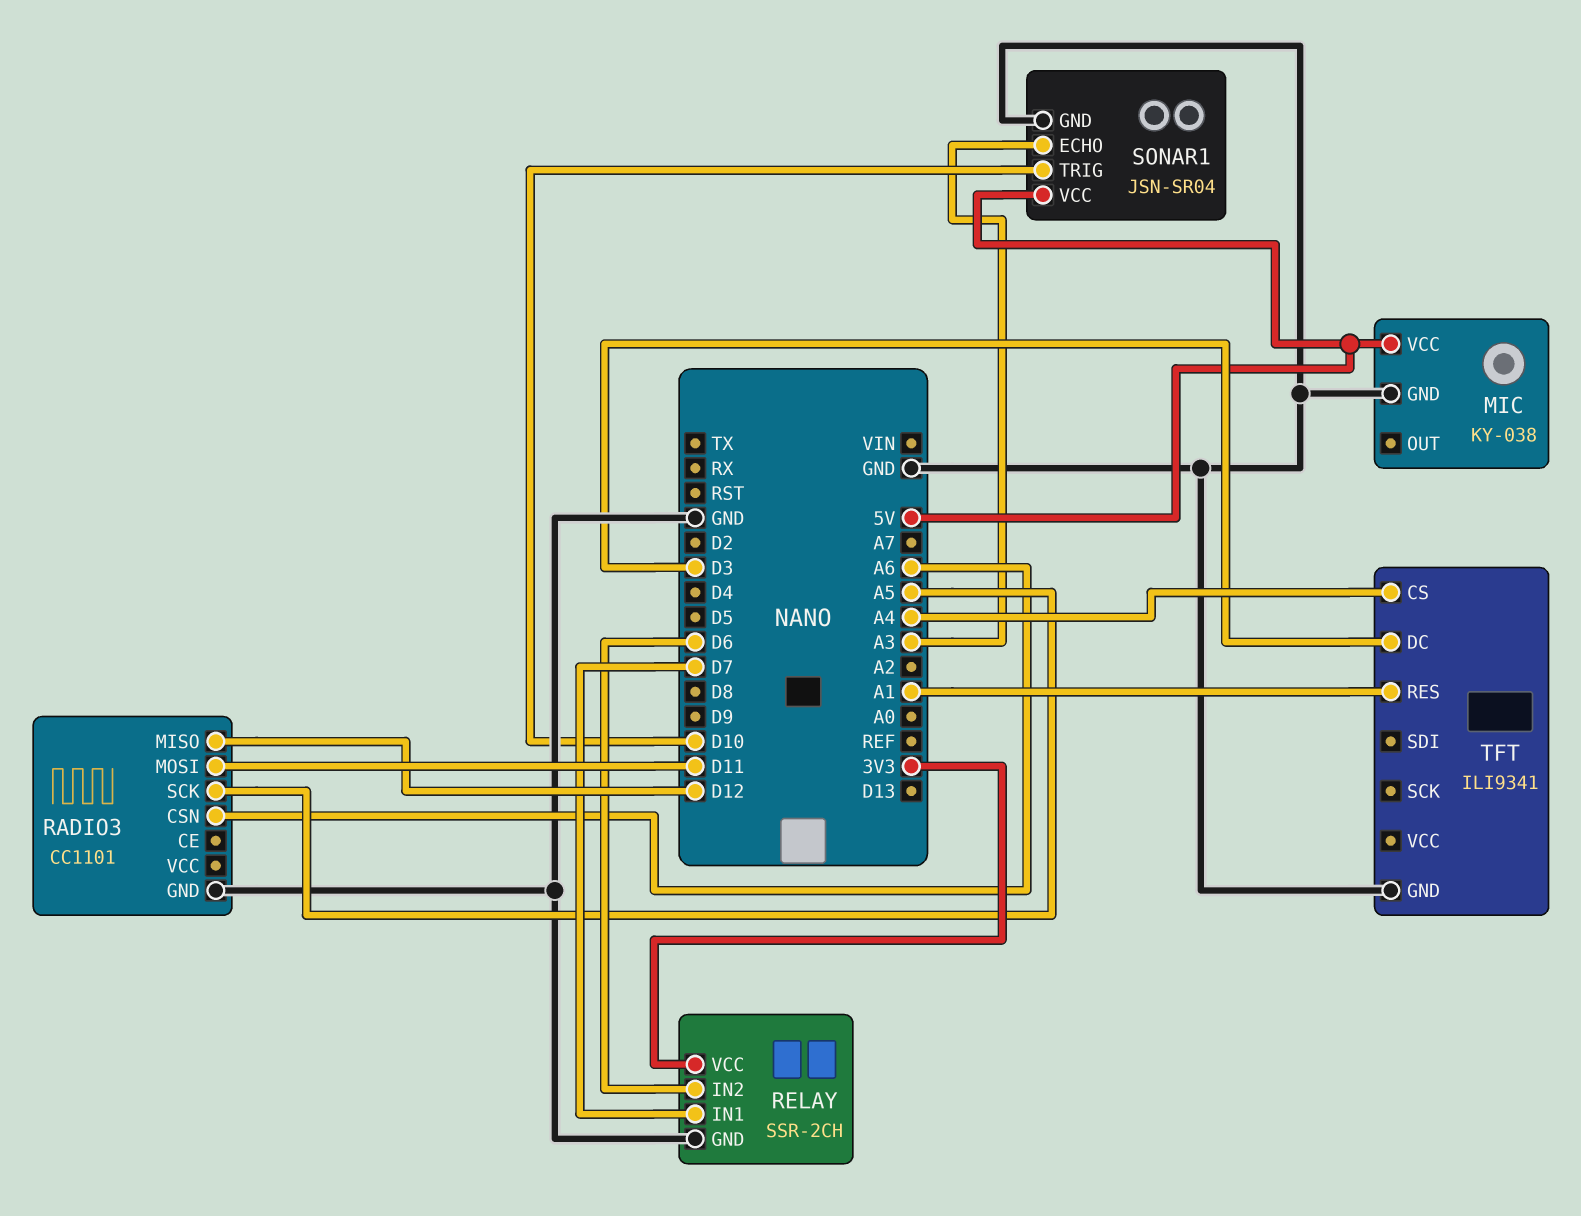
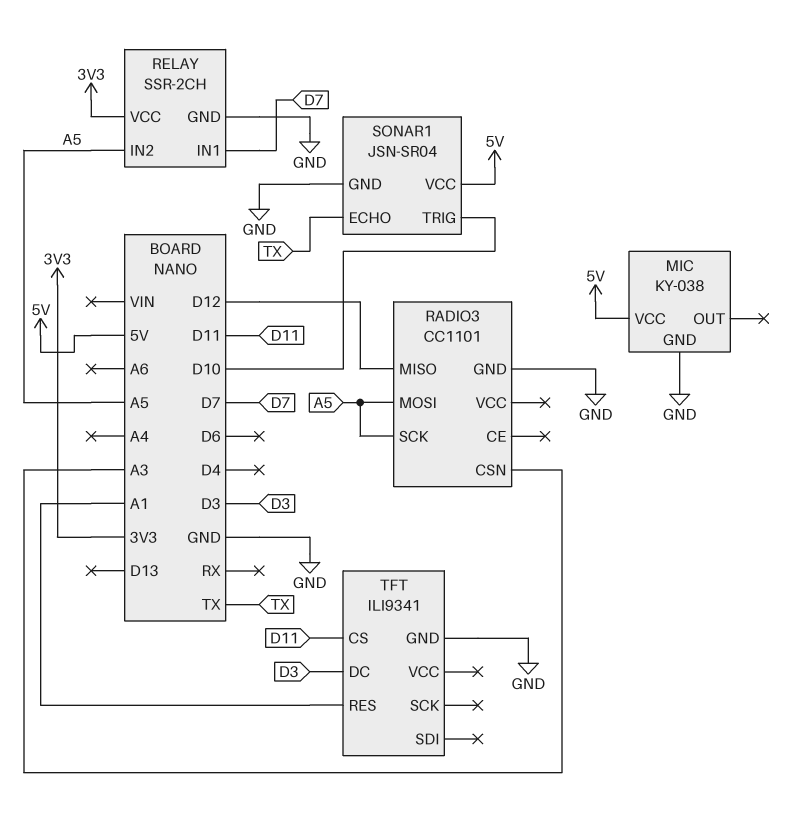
RADIO3 pin CSN: A6 -> A3
RADIO3 pin MOSI: D11 -> A5
RELAY pin IN2: D6 -> A5
SONAR1 pin ECHO: A3 -> TX
TFT pin CS: A4 -> D11

